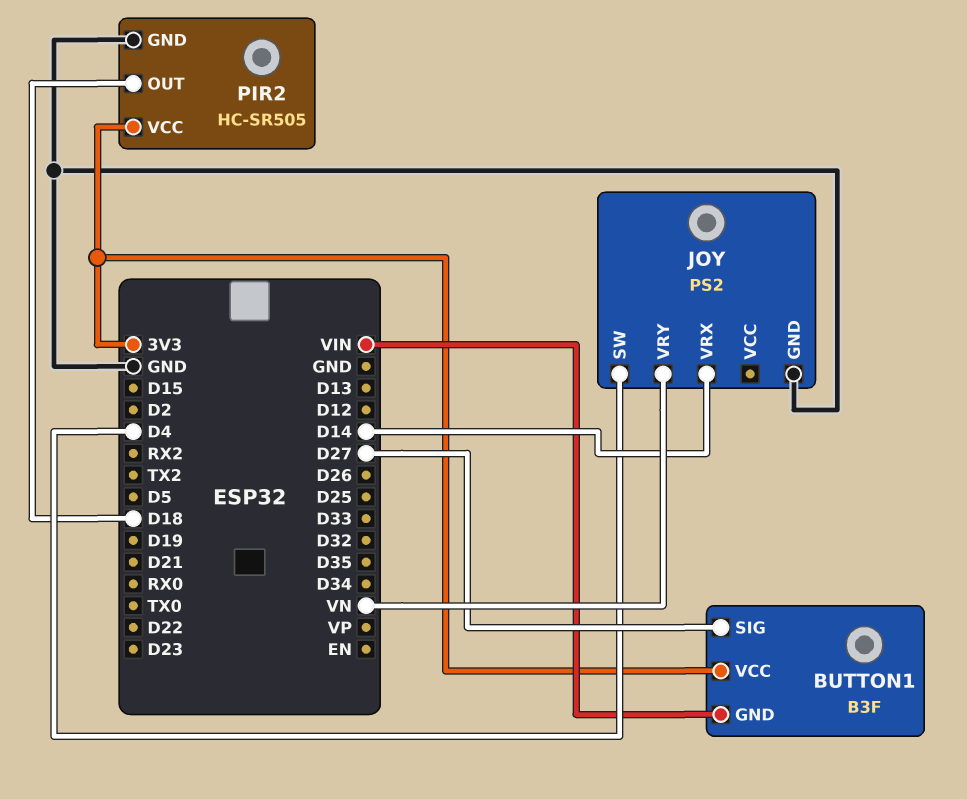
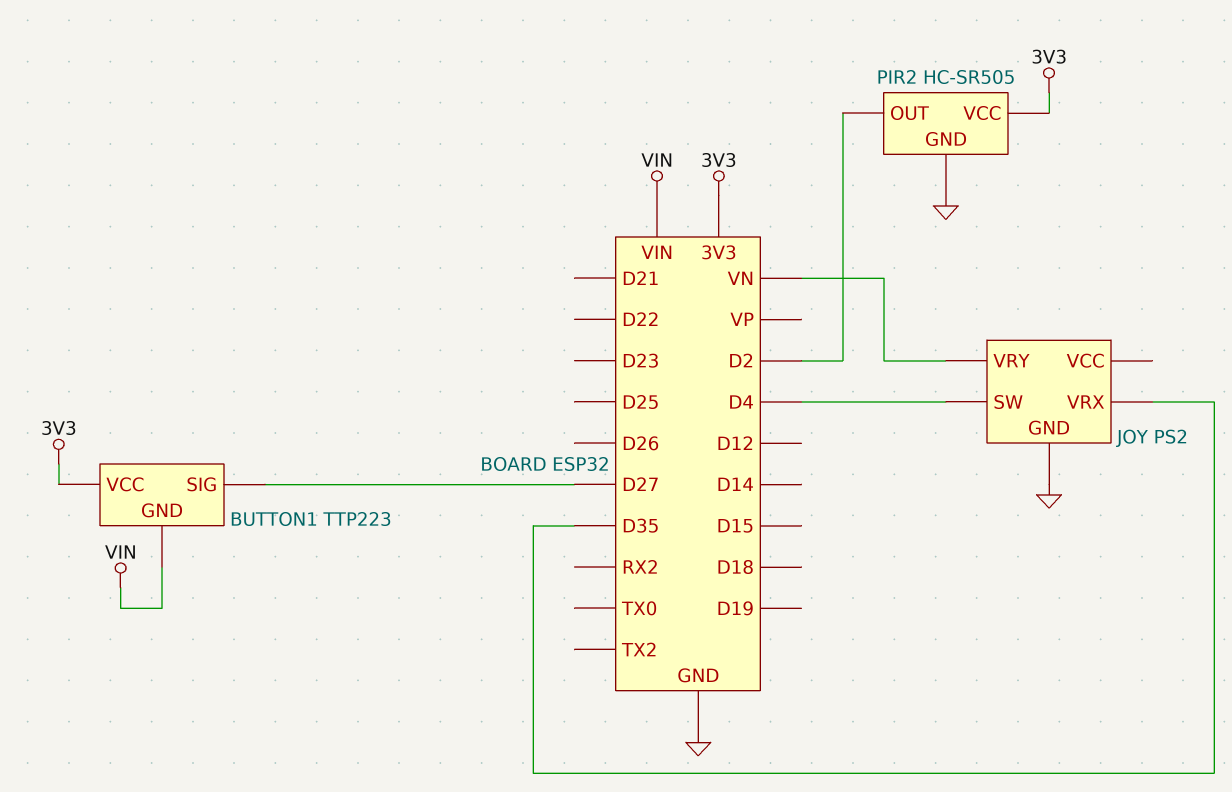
BUTTON1: B3F -> TTP223
JOY pin VRX: D14 -> D35
PIR2 pin OUT: D18 -> D2

